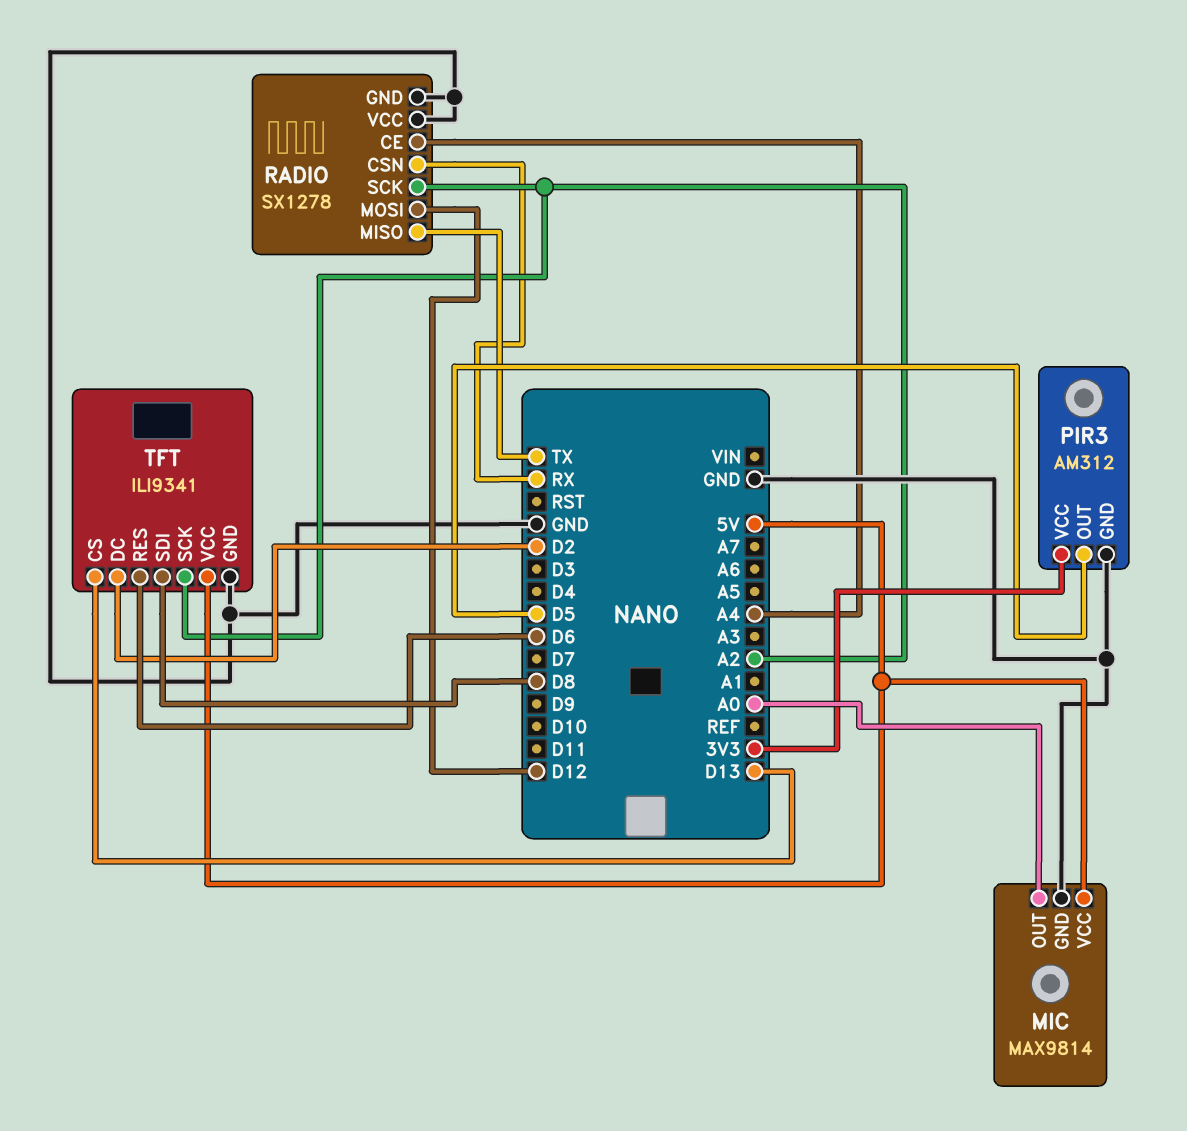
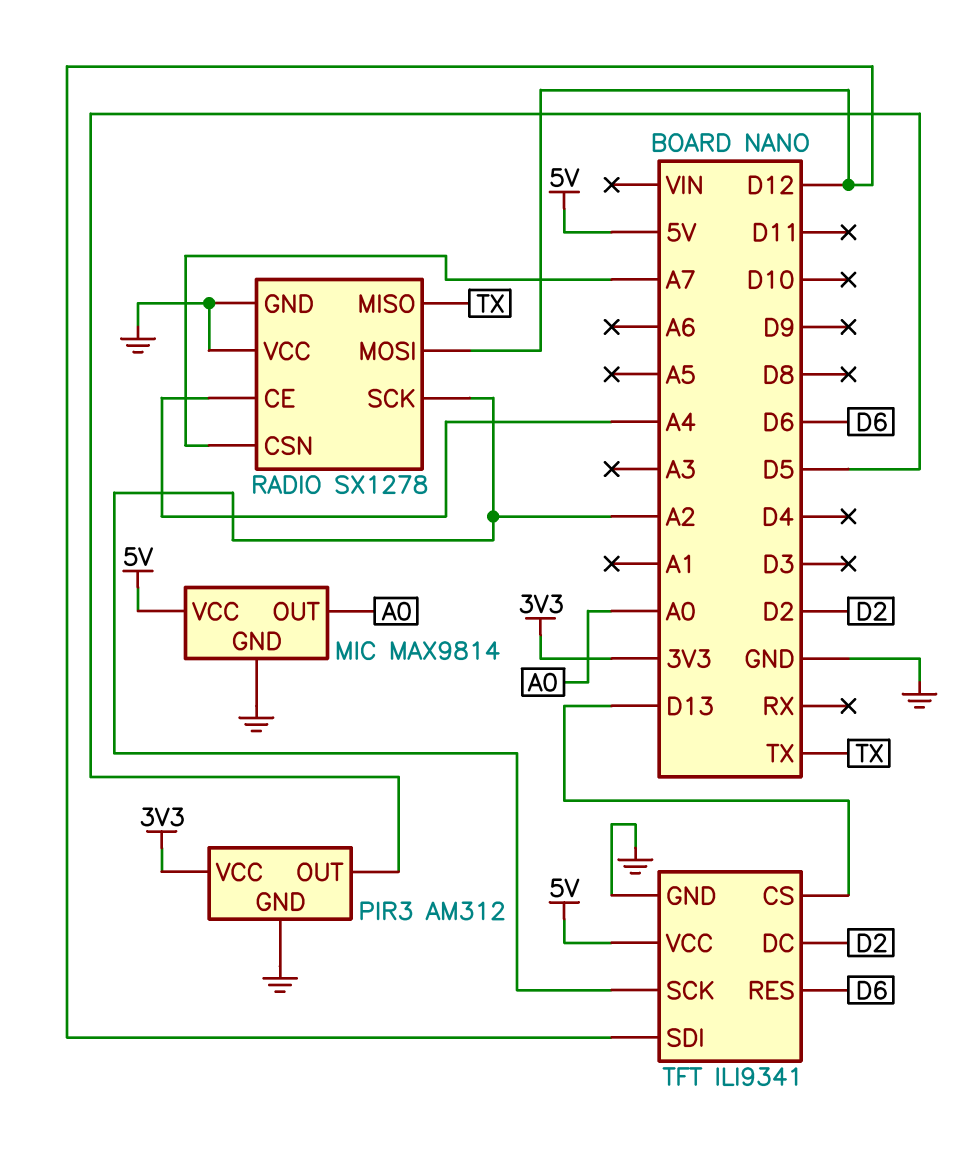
RADIO pin CSN: RX -> A7
TFT pin SDI: D8 -> D12

